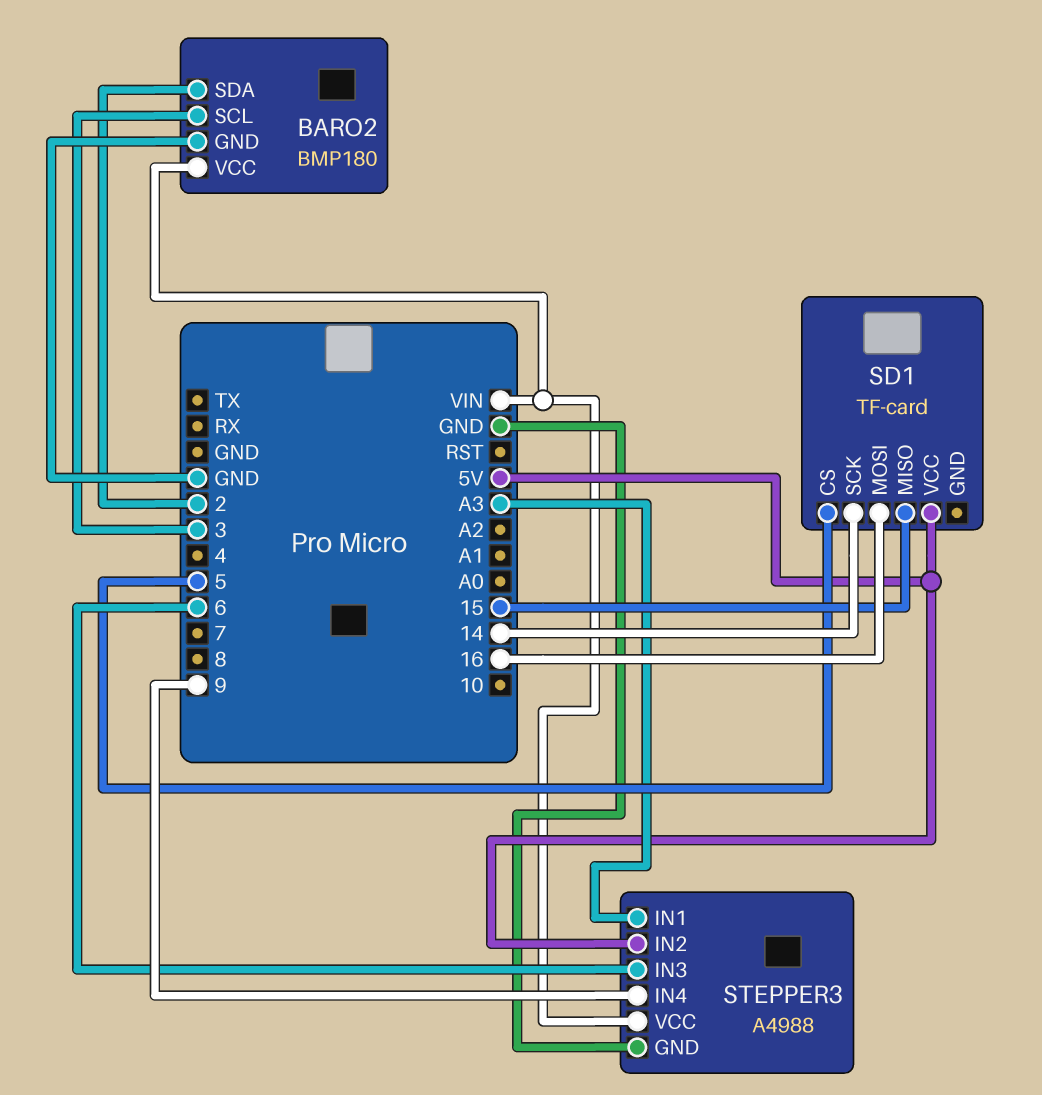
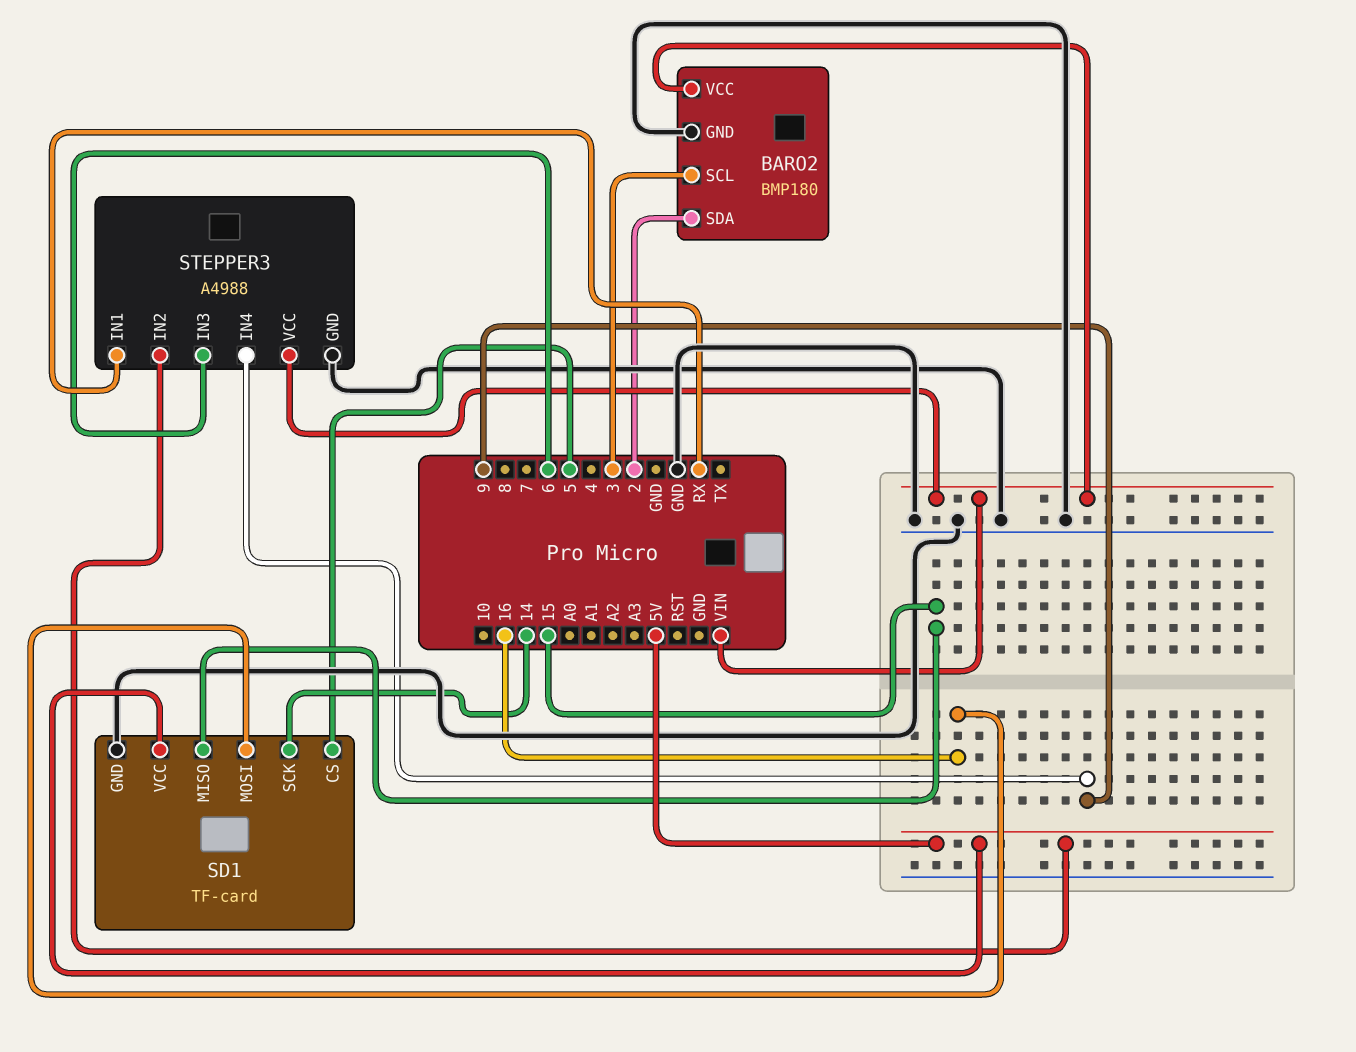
SD1 pin GND: none -> GND
STEPPER3 pin IN1: A3 -> RX

